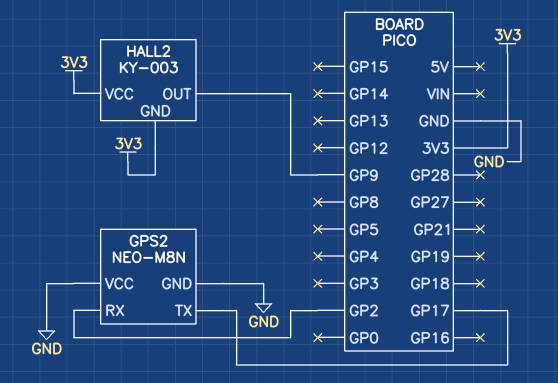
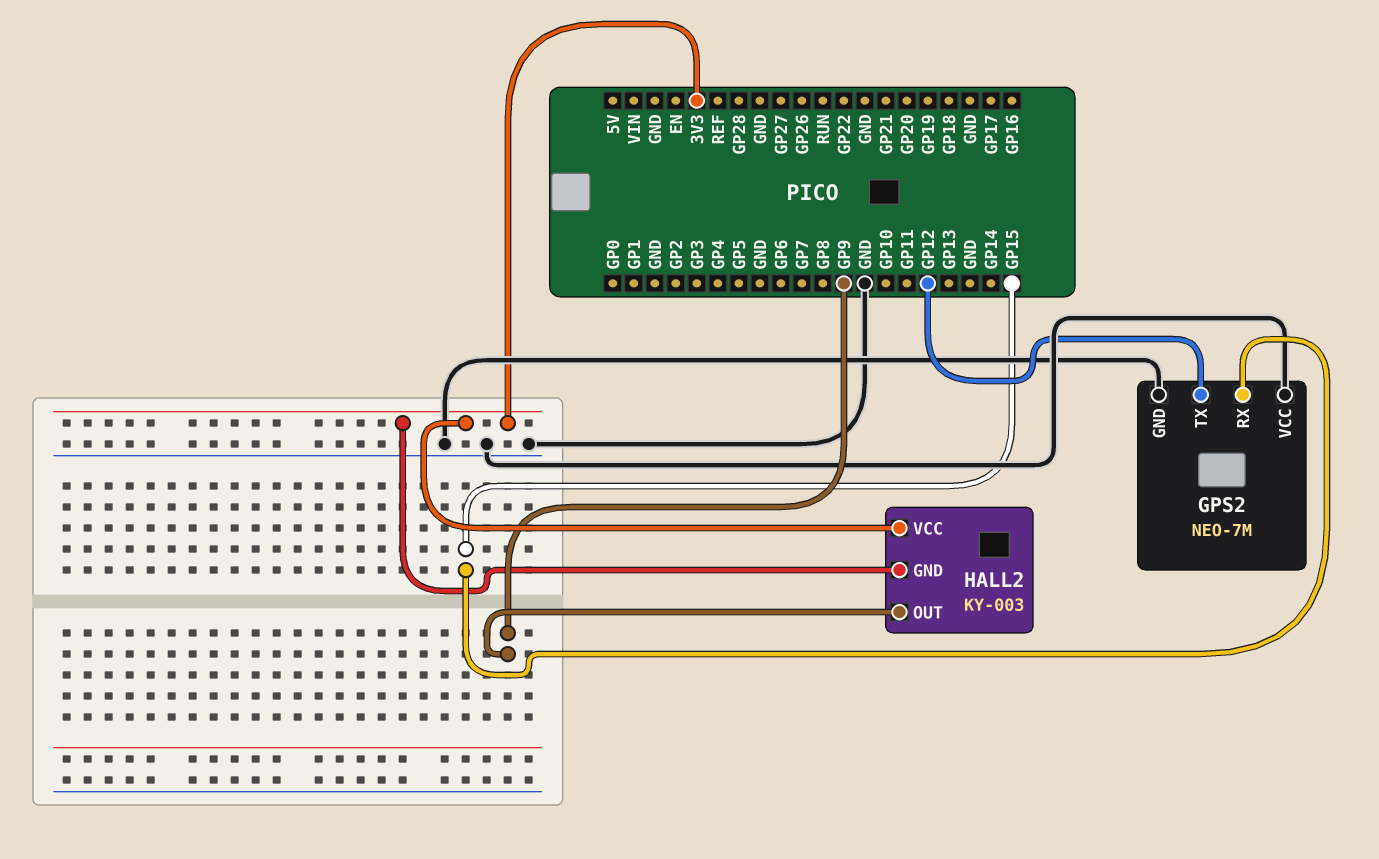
GPS2: NEO-M8N -> NEO-7M
GPS2 pin RX: GP2 -> GP15
GPS2 pin TX: GP17 -> GP12

